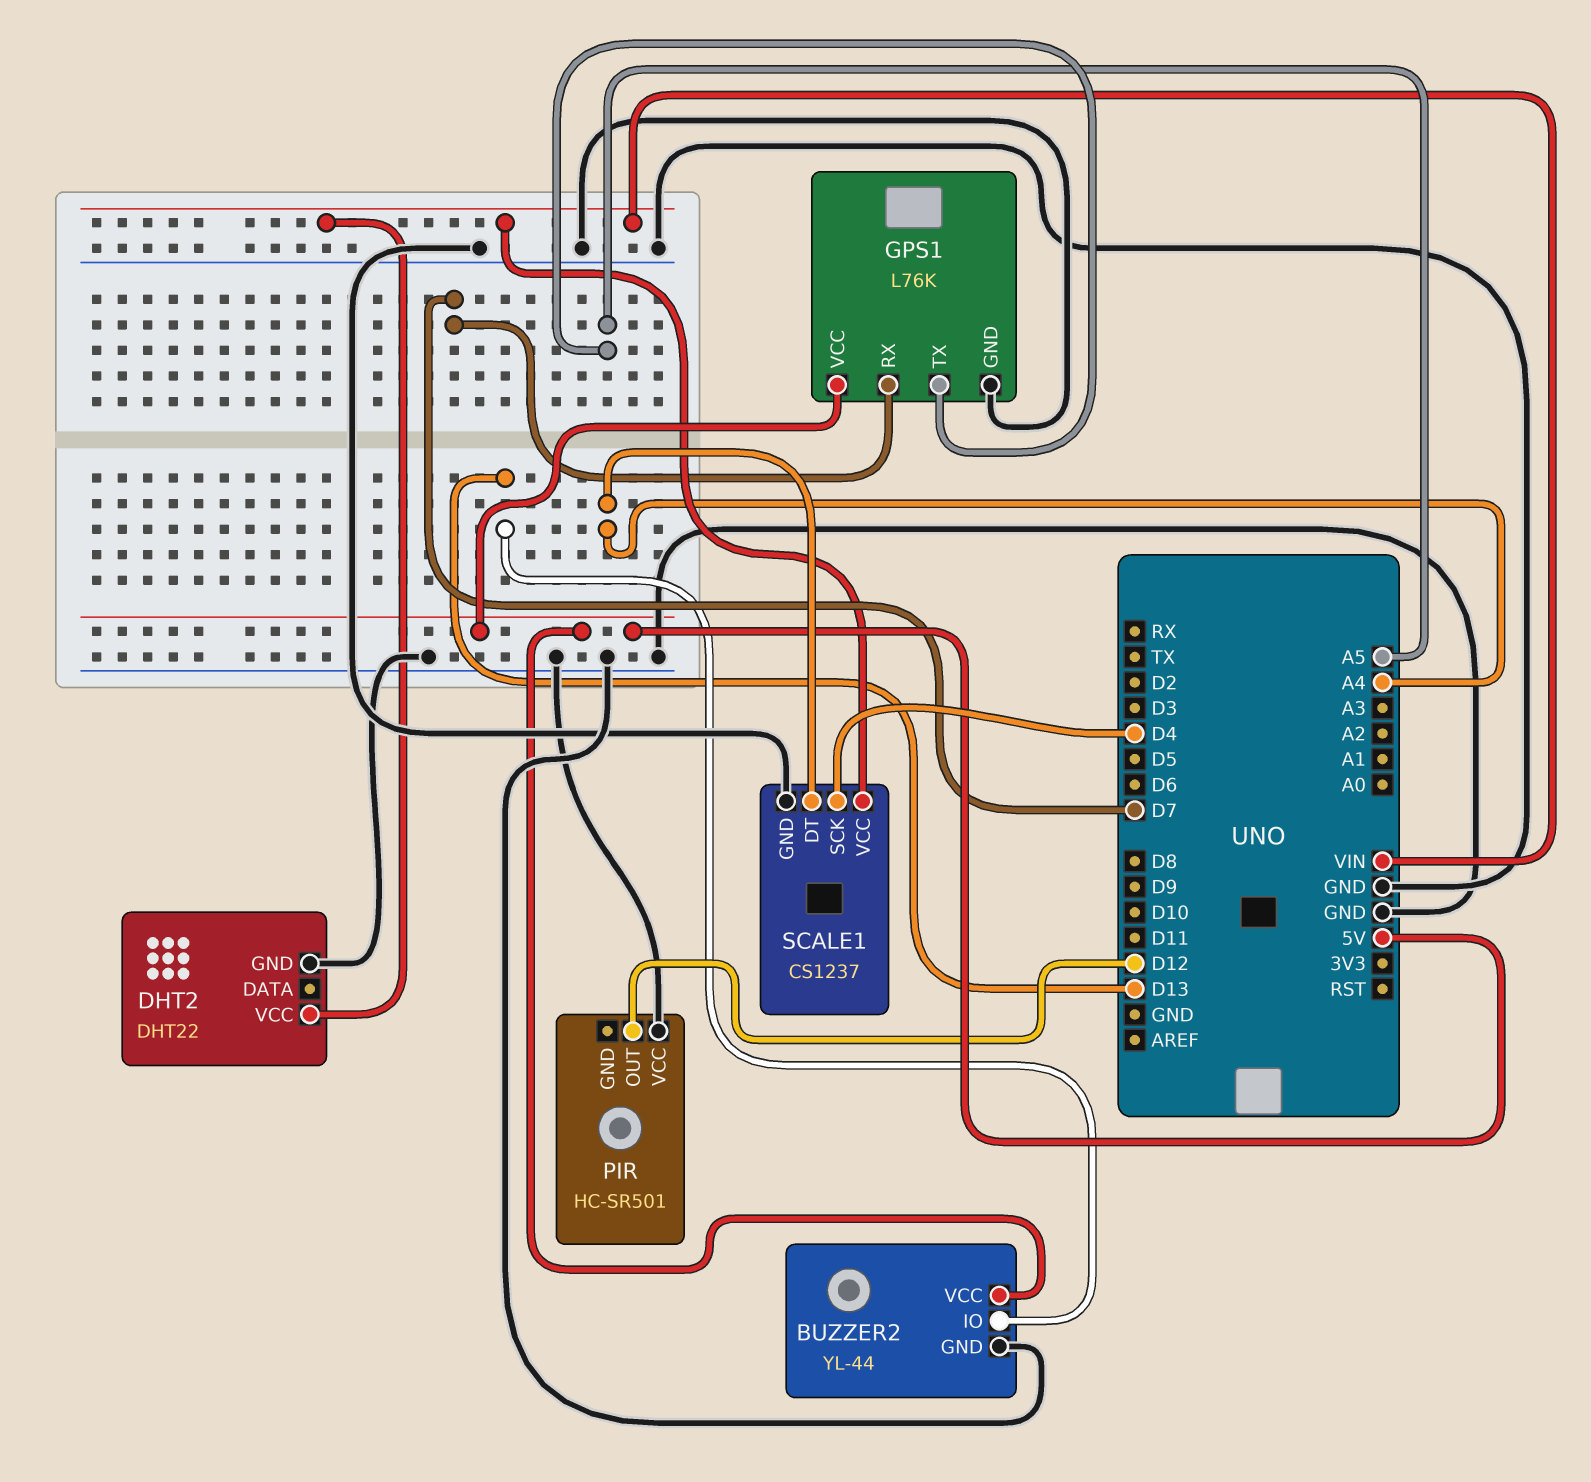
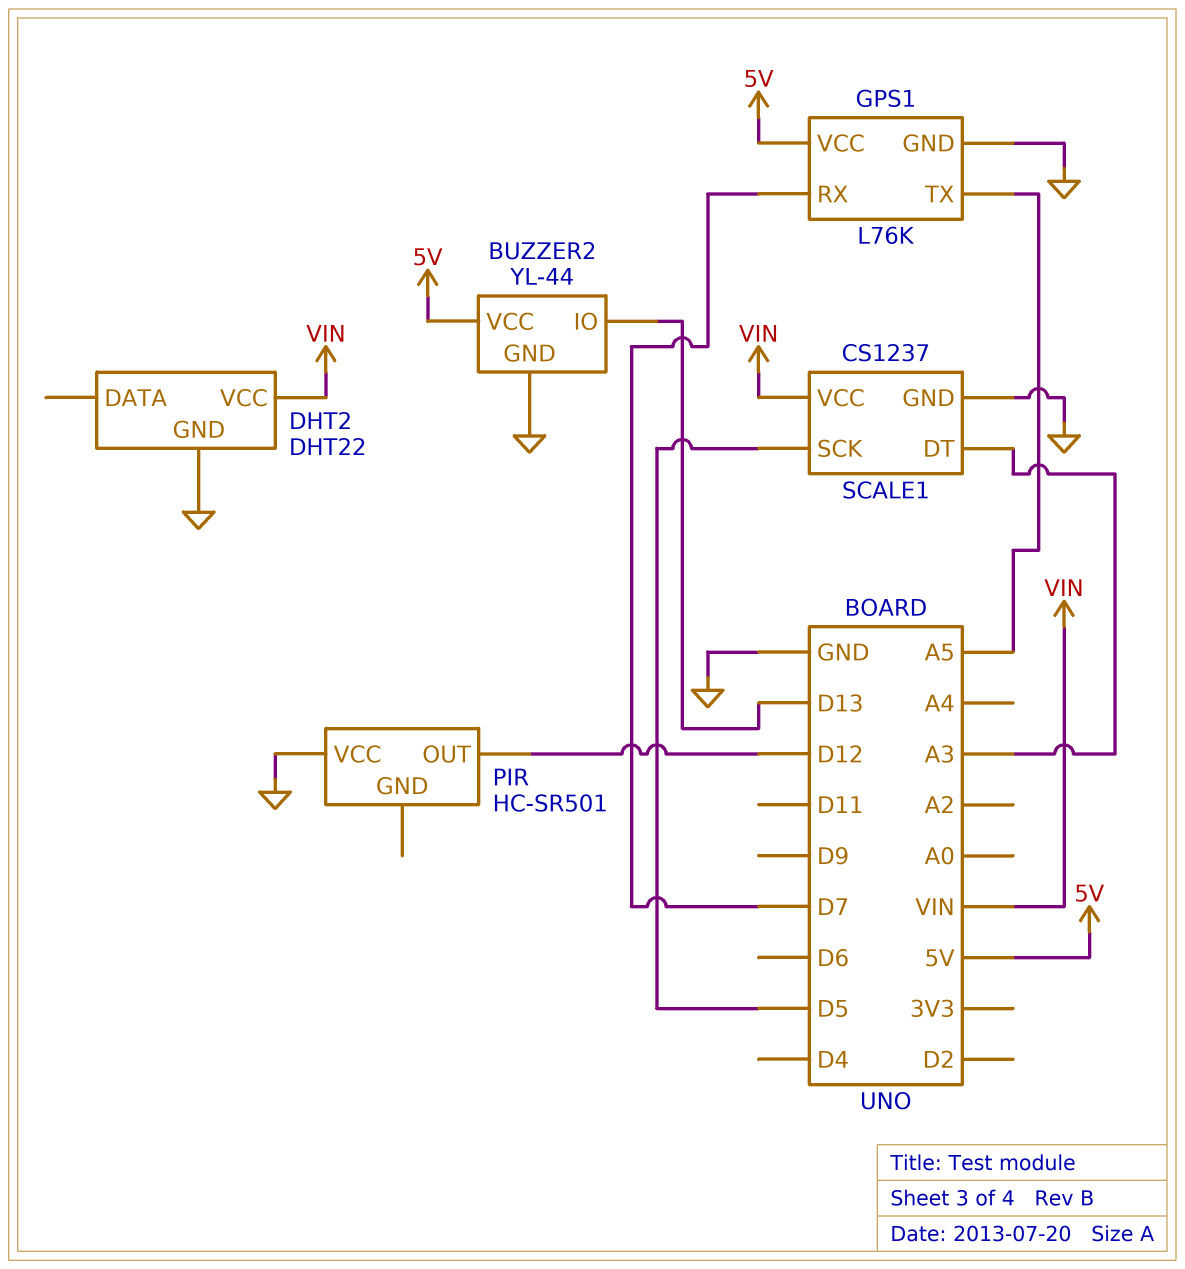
SCALE1 pin DT: A4 -> A3
SCALE1 pin SCK: D4 -> D5

